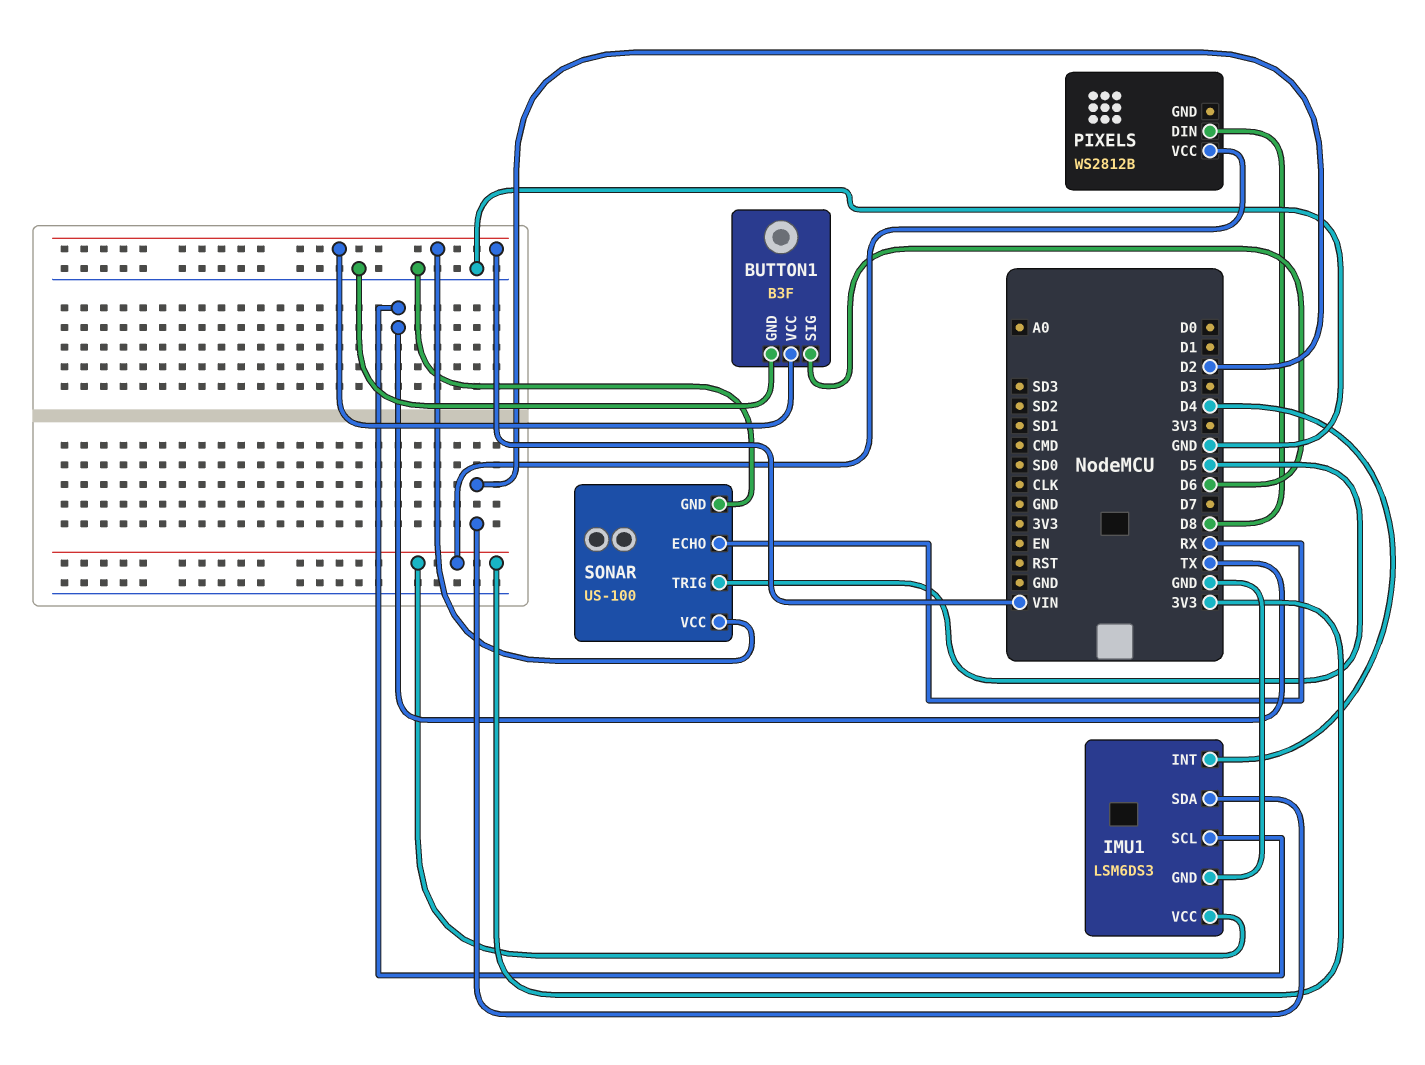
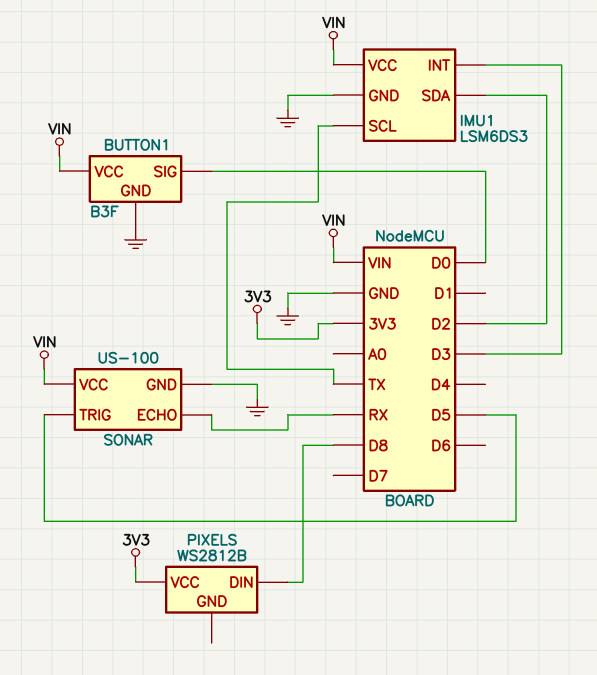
BUTTON1 pin SIG: D6 -> D0
IMU1 pin INT: D4 -> D3
IMU1 pin VCC: 3V3 -> VIN

